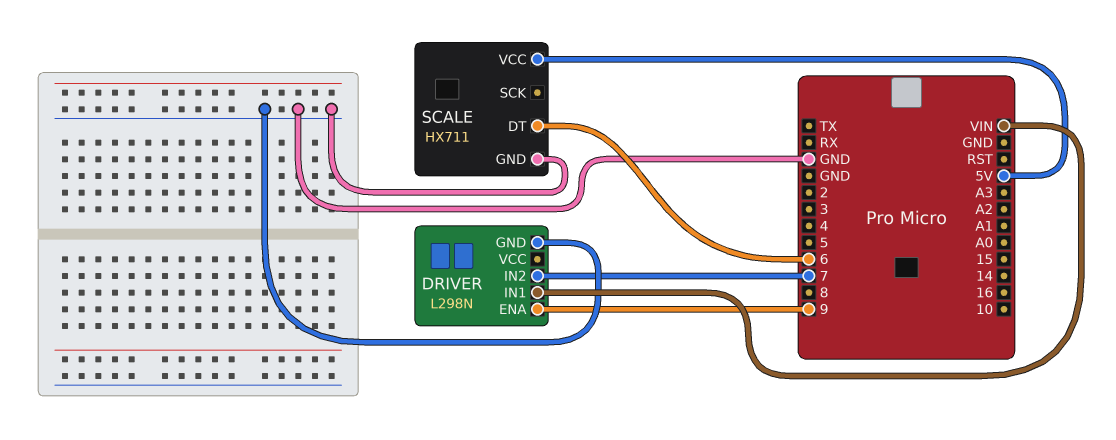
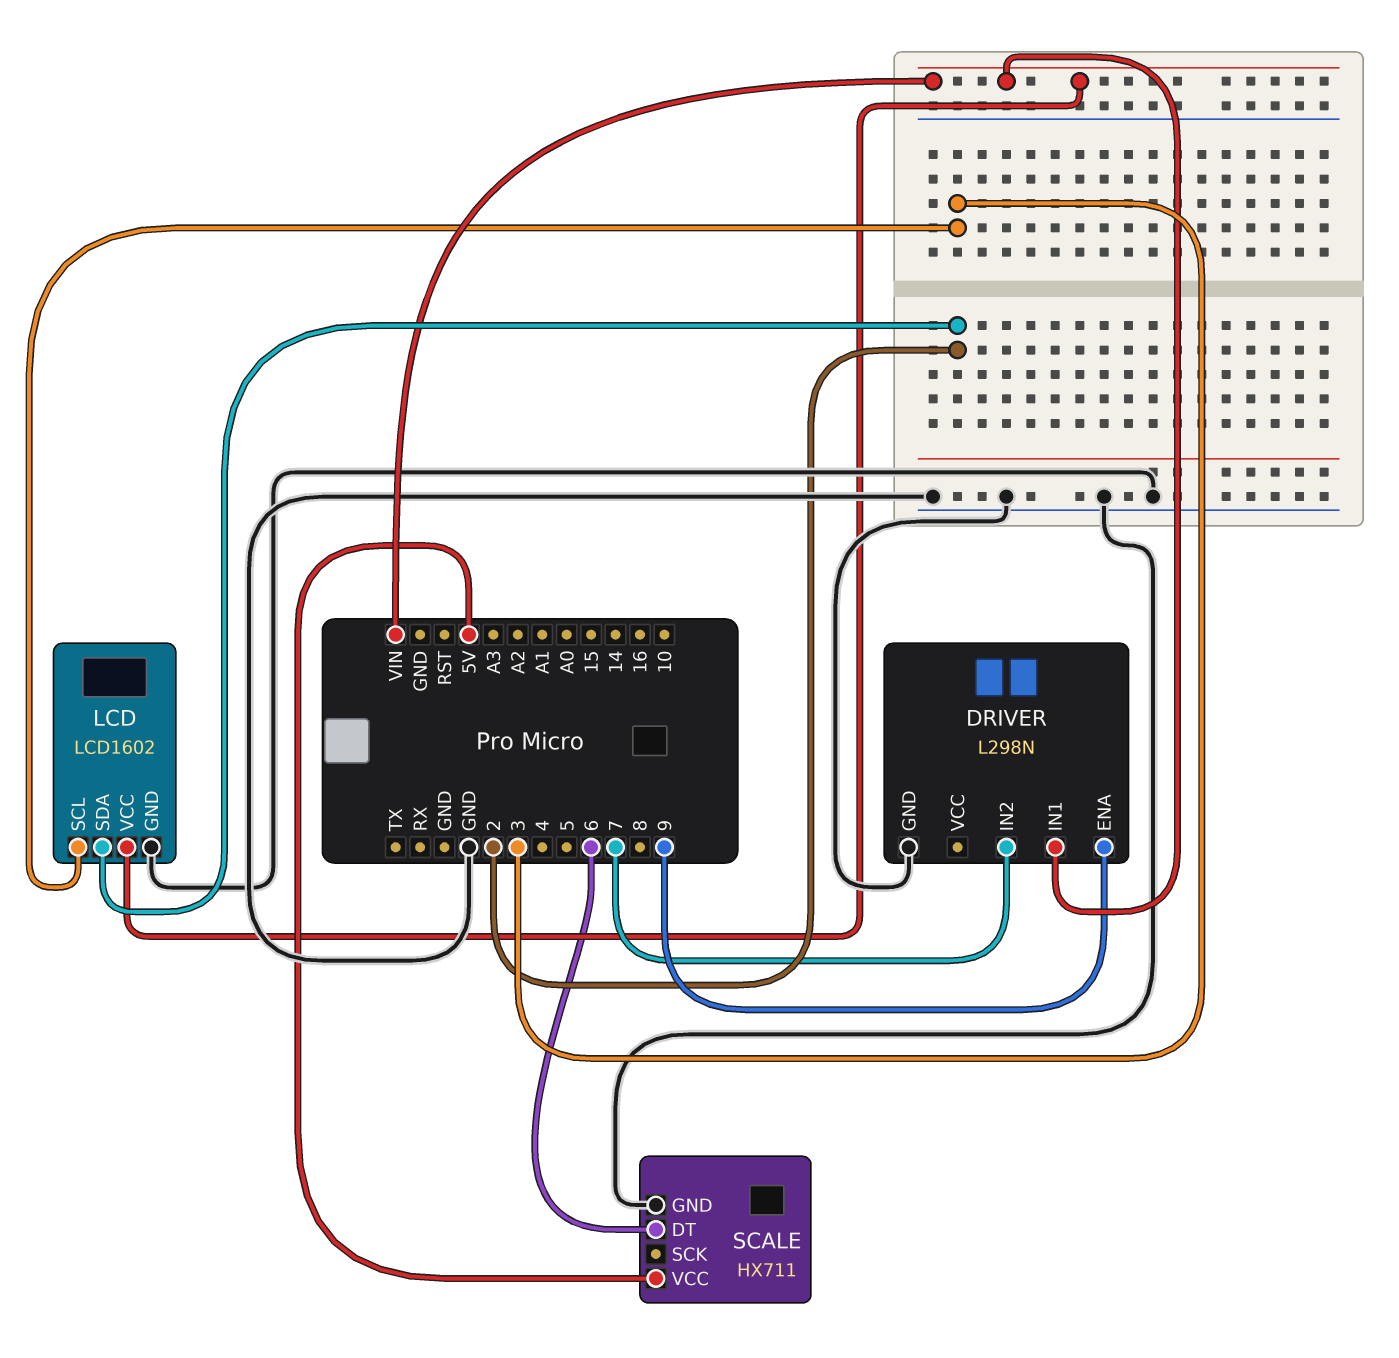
LCD: none -> LCD1602
LCD pin GND: none -> GND
LCD pin SCL: none -> 3
LCD pin SDA: none -> 2
LCD pin VCC: none -> VIN

